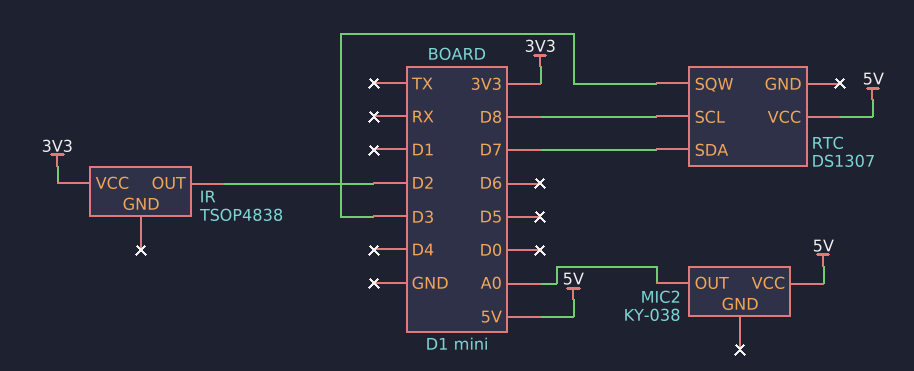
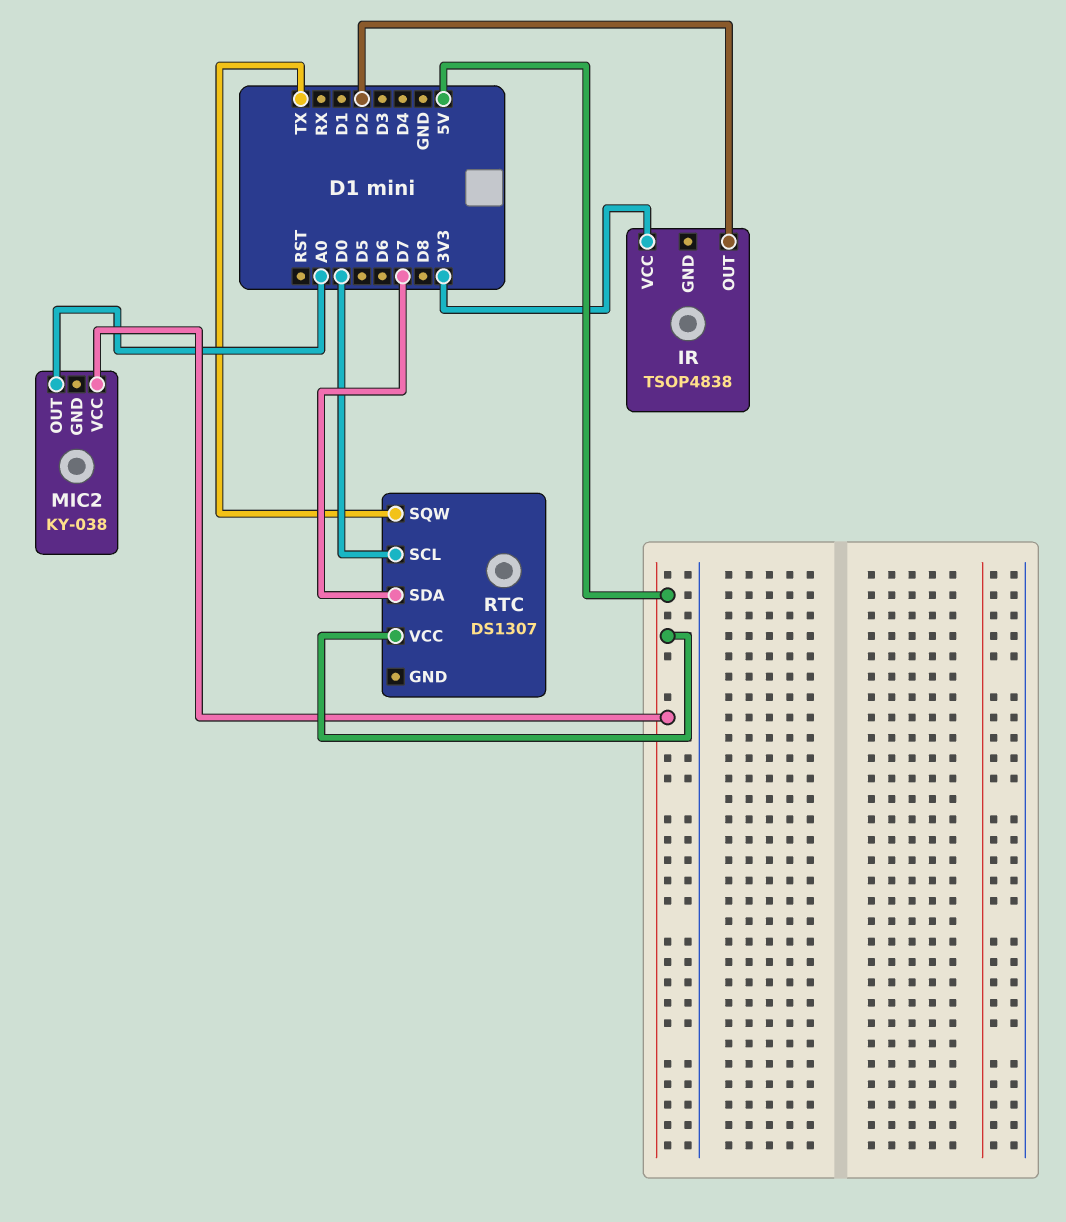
RTC pin SCL: D8 -> D0
RTC pin SQW: D3 -> TX

